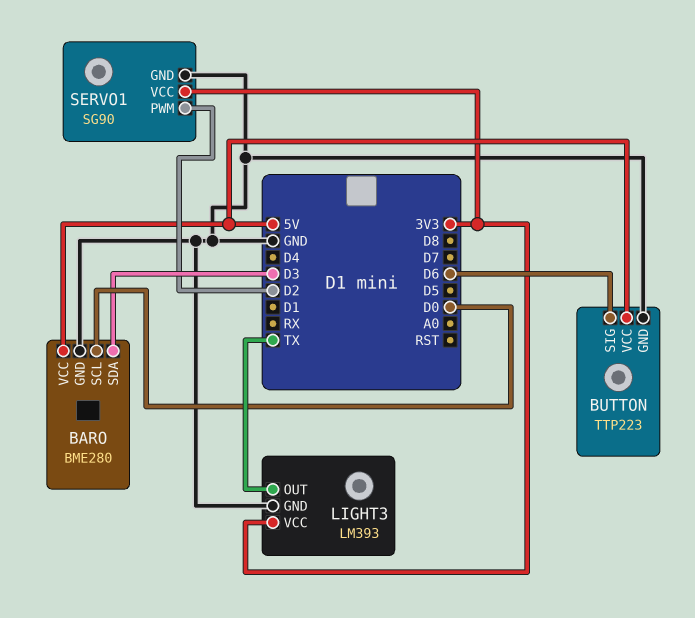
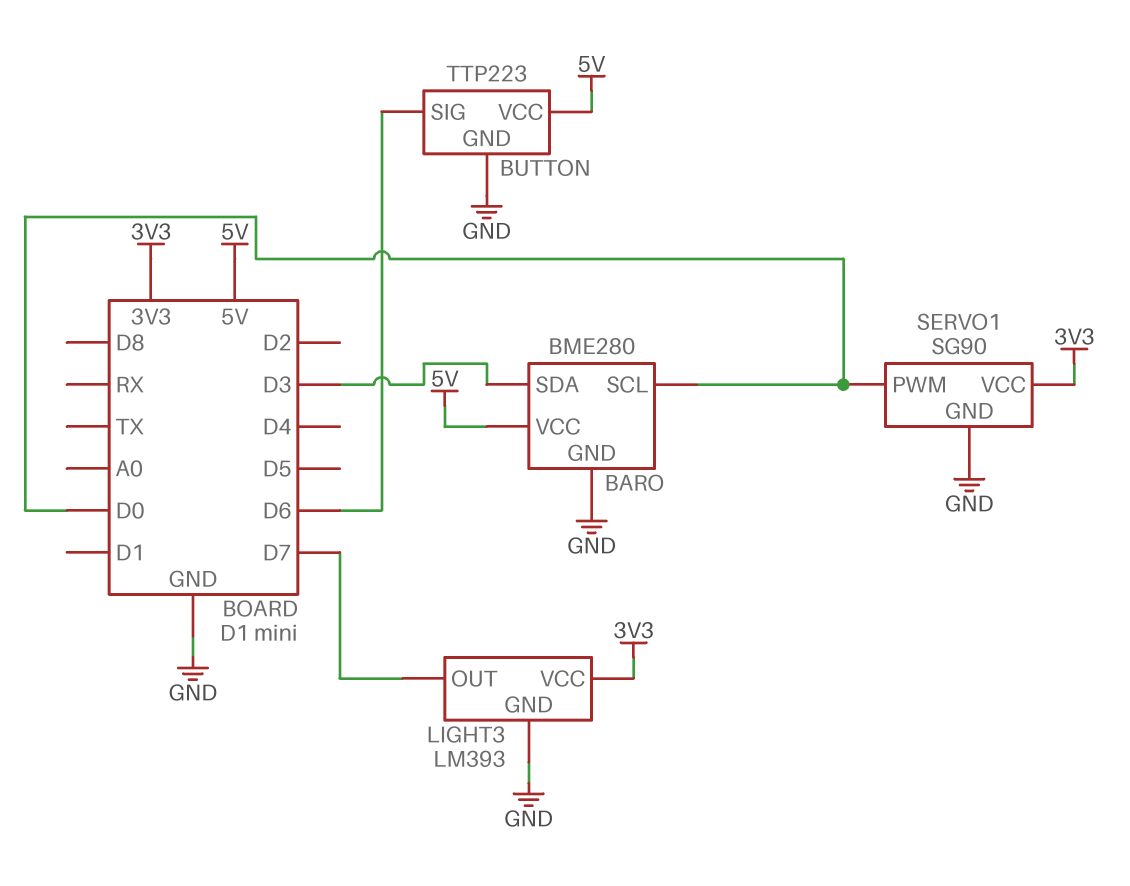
LIGHT3 pin OUT: TX -> D7
SERVO1 pin PWM: D2 -> D0

